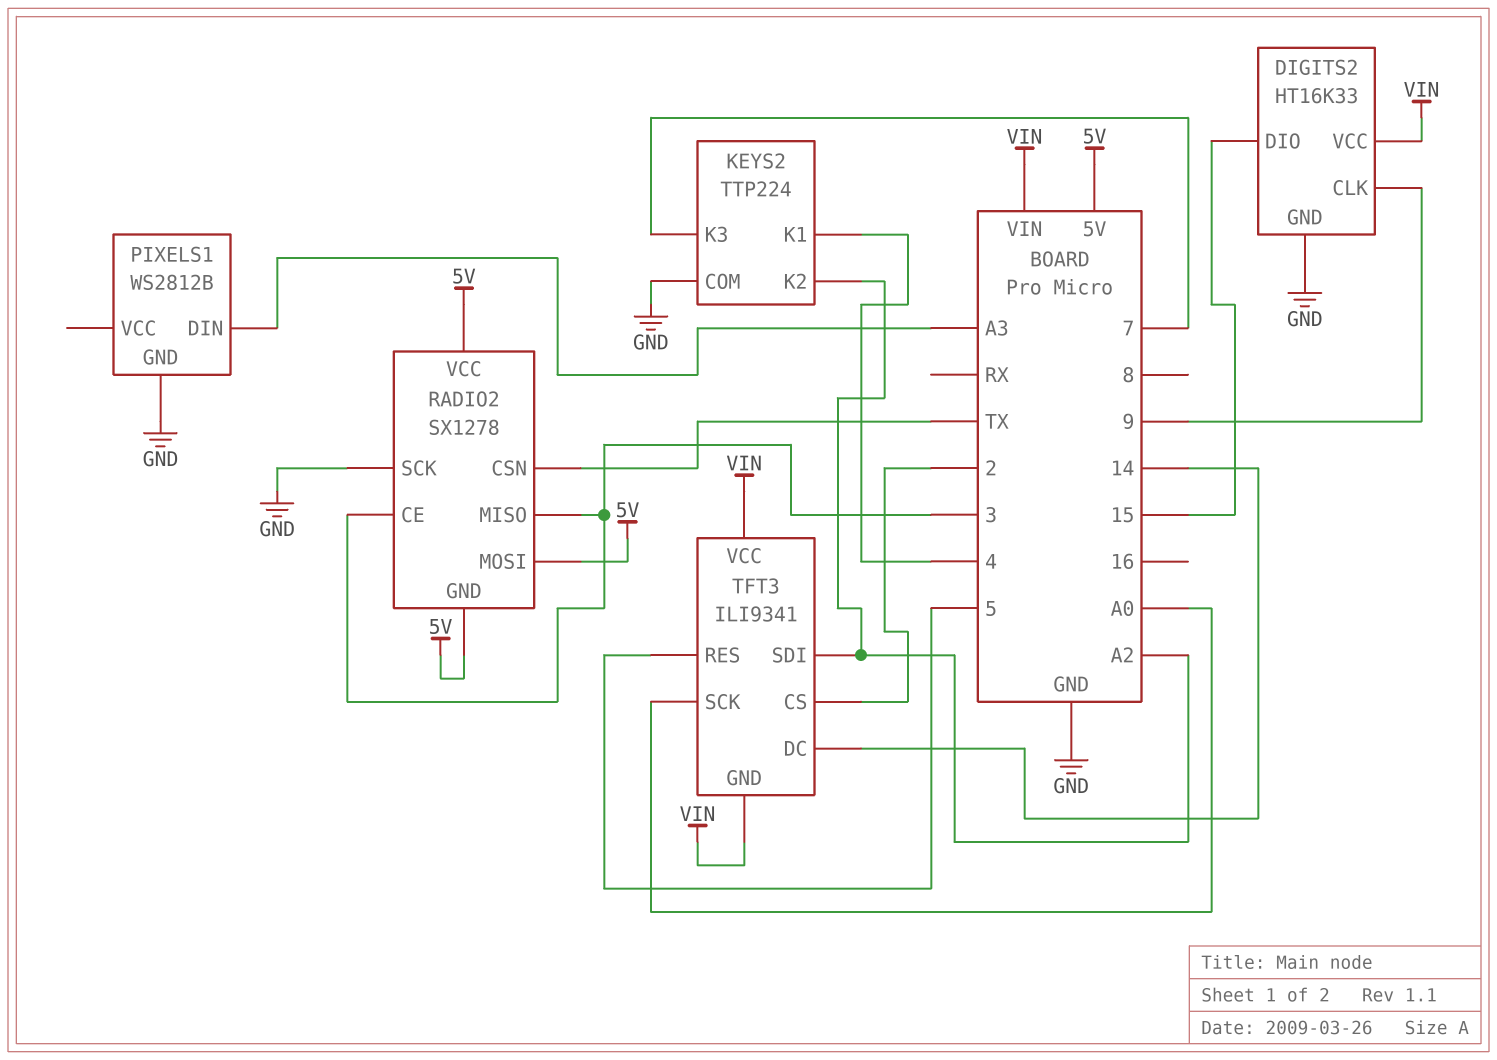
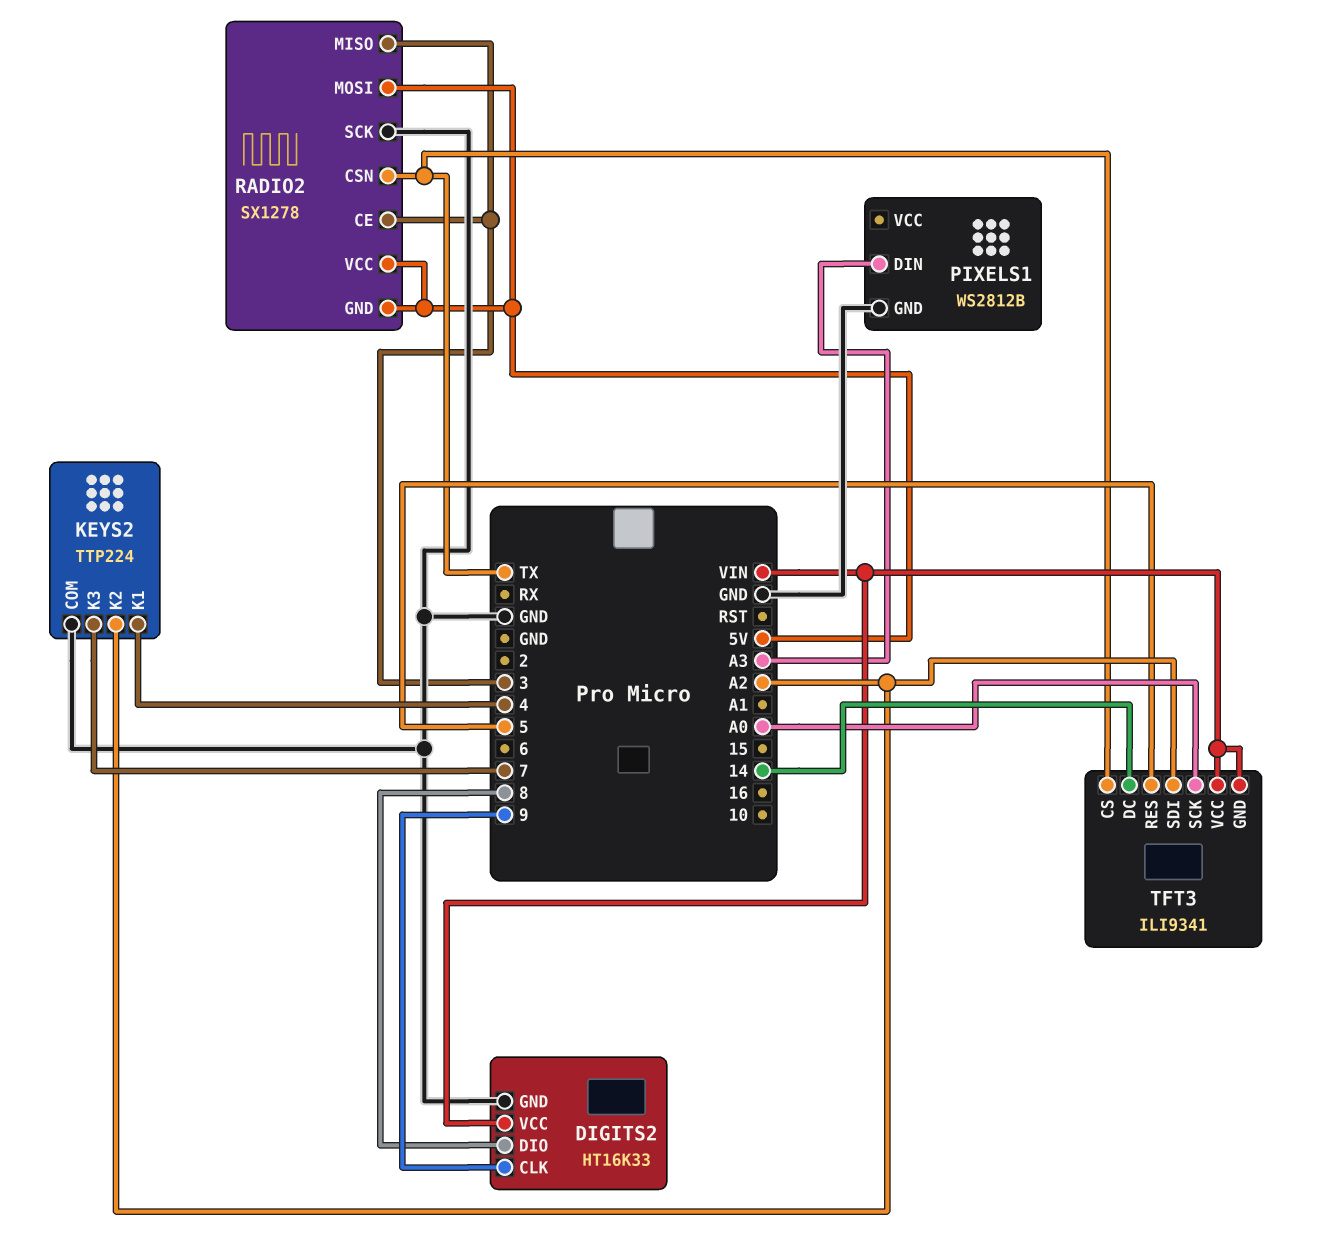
DIGITS2 pin DIO: 15 -> 8
TFT3 pin CS: 2 -> TX

